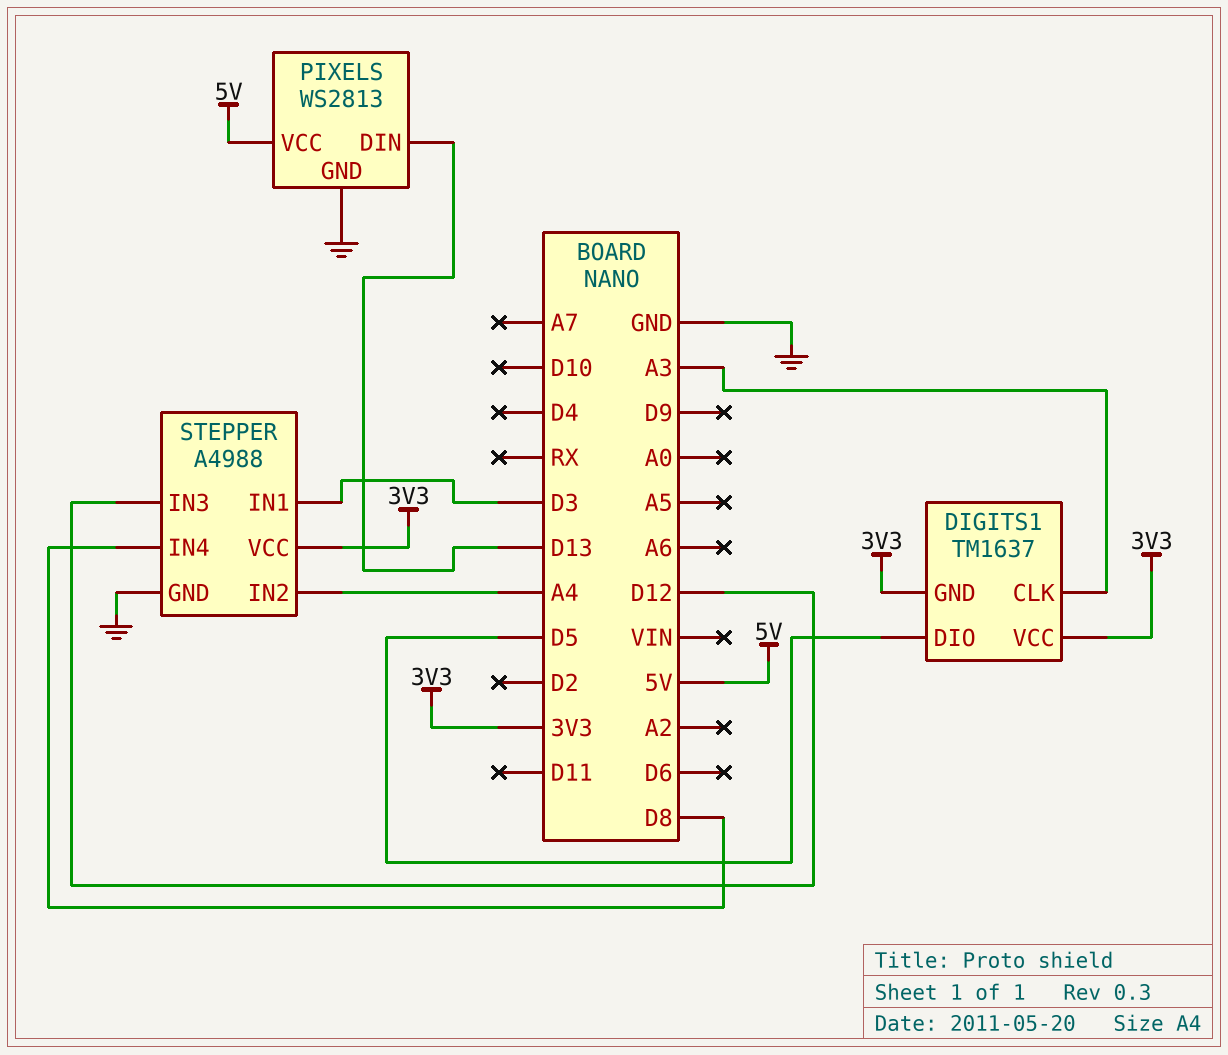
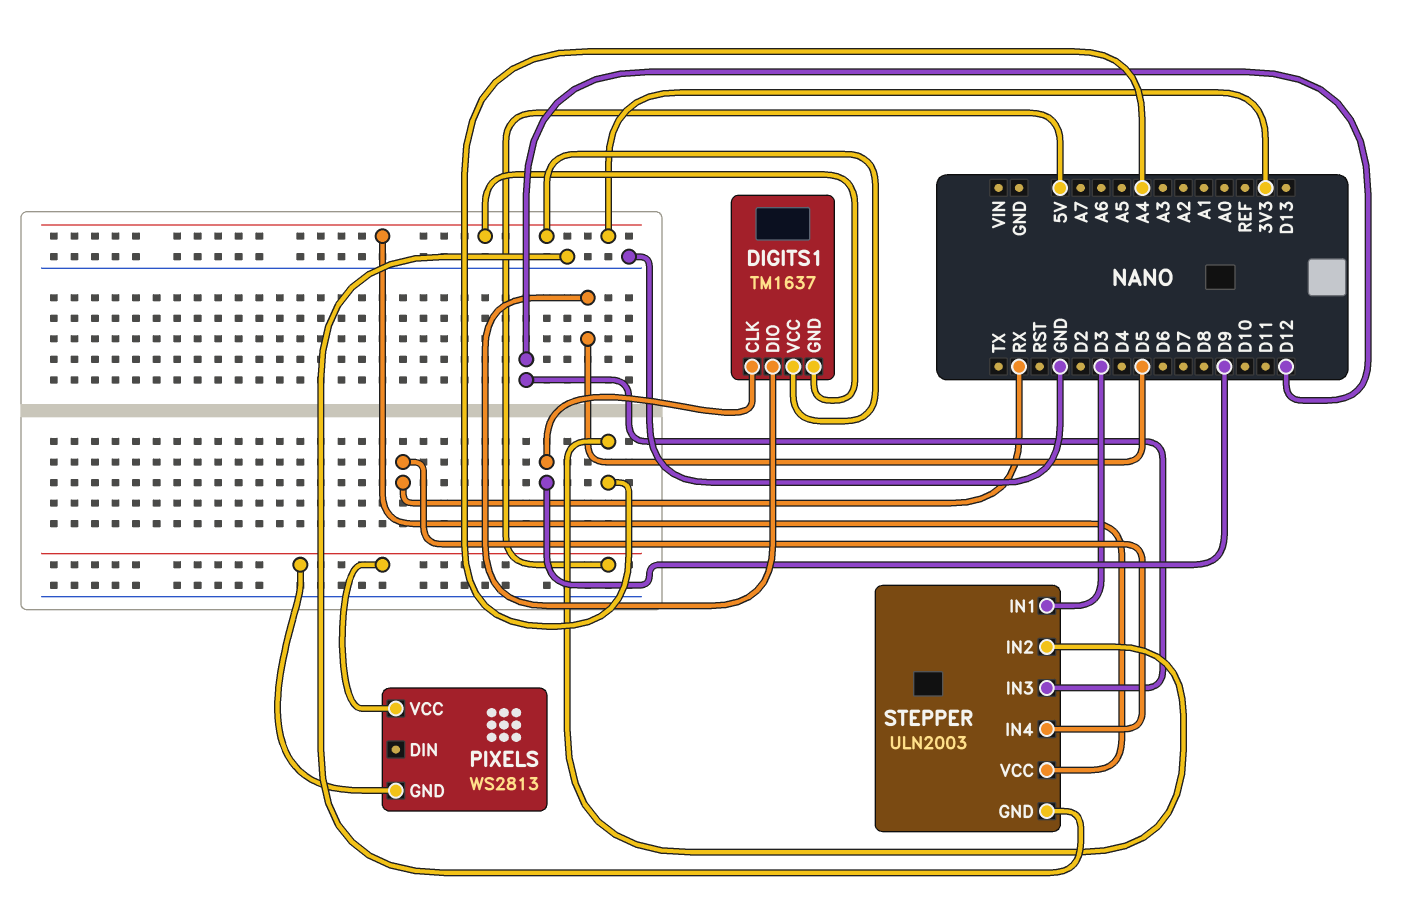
DIGITS1 pin CLK: A3 -> D9
PIXELS pin DIN: D13 -> none
PIXELS pin GND: GND -> 5V
STEPPER: A4988 -> ULN2003
STEPPER pin IN4: D8 -> RX

